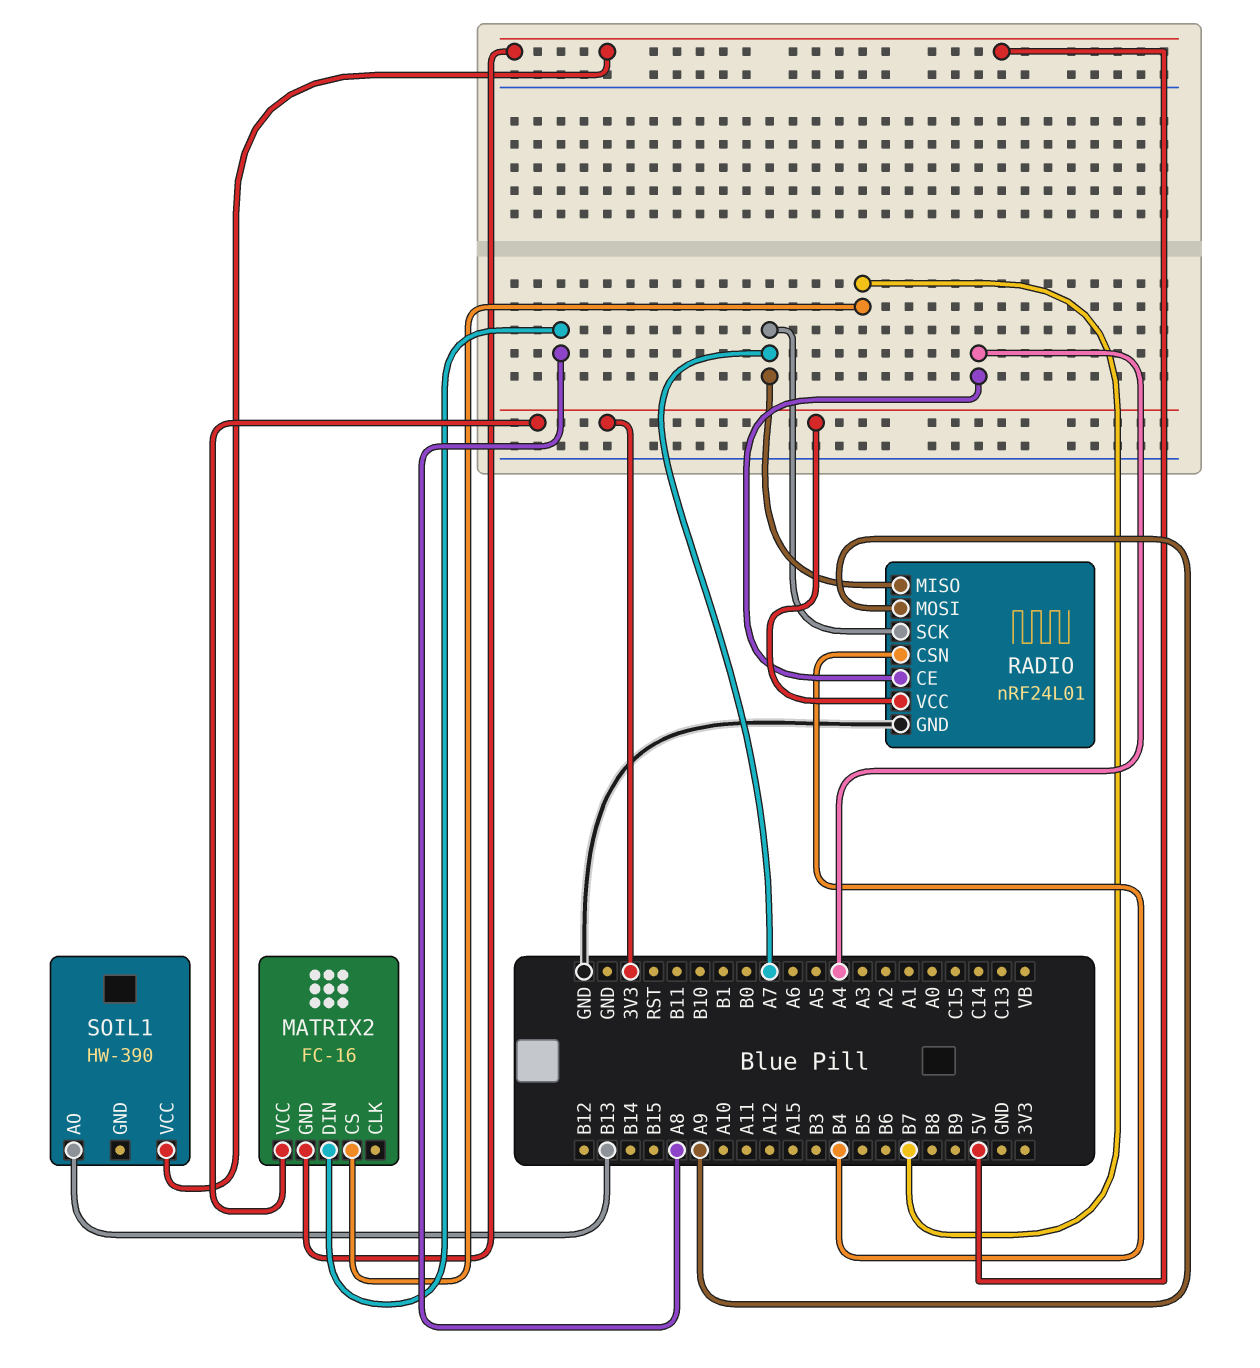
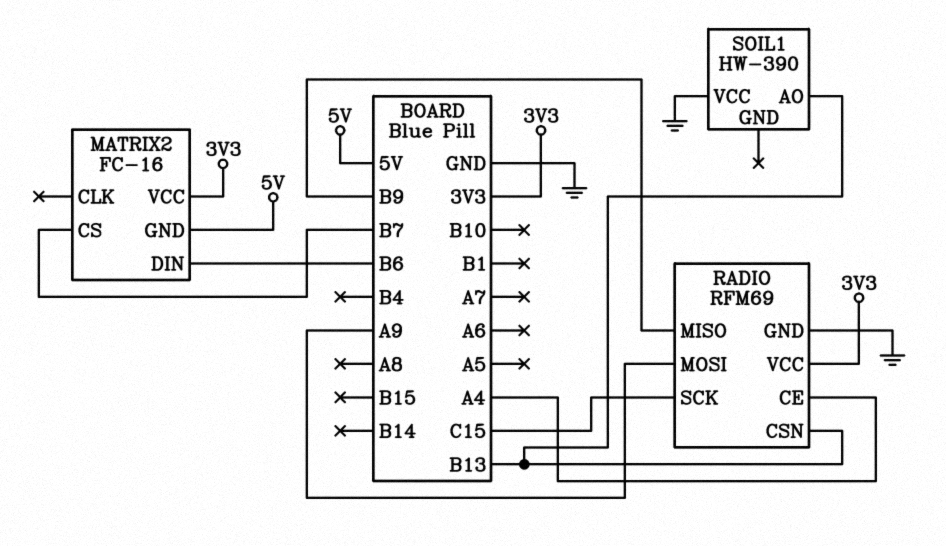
MATRIX2 pin DIN: A8 -> B6
RADIO: nRF24L01 -> RFM69
RADIO pin CSN: B4 -> B13
RADIO pin MISO: A7 -> B9
RADIO pin SCK: A7 -> C15
SOIL1 pin VCC: 5V -> GND

